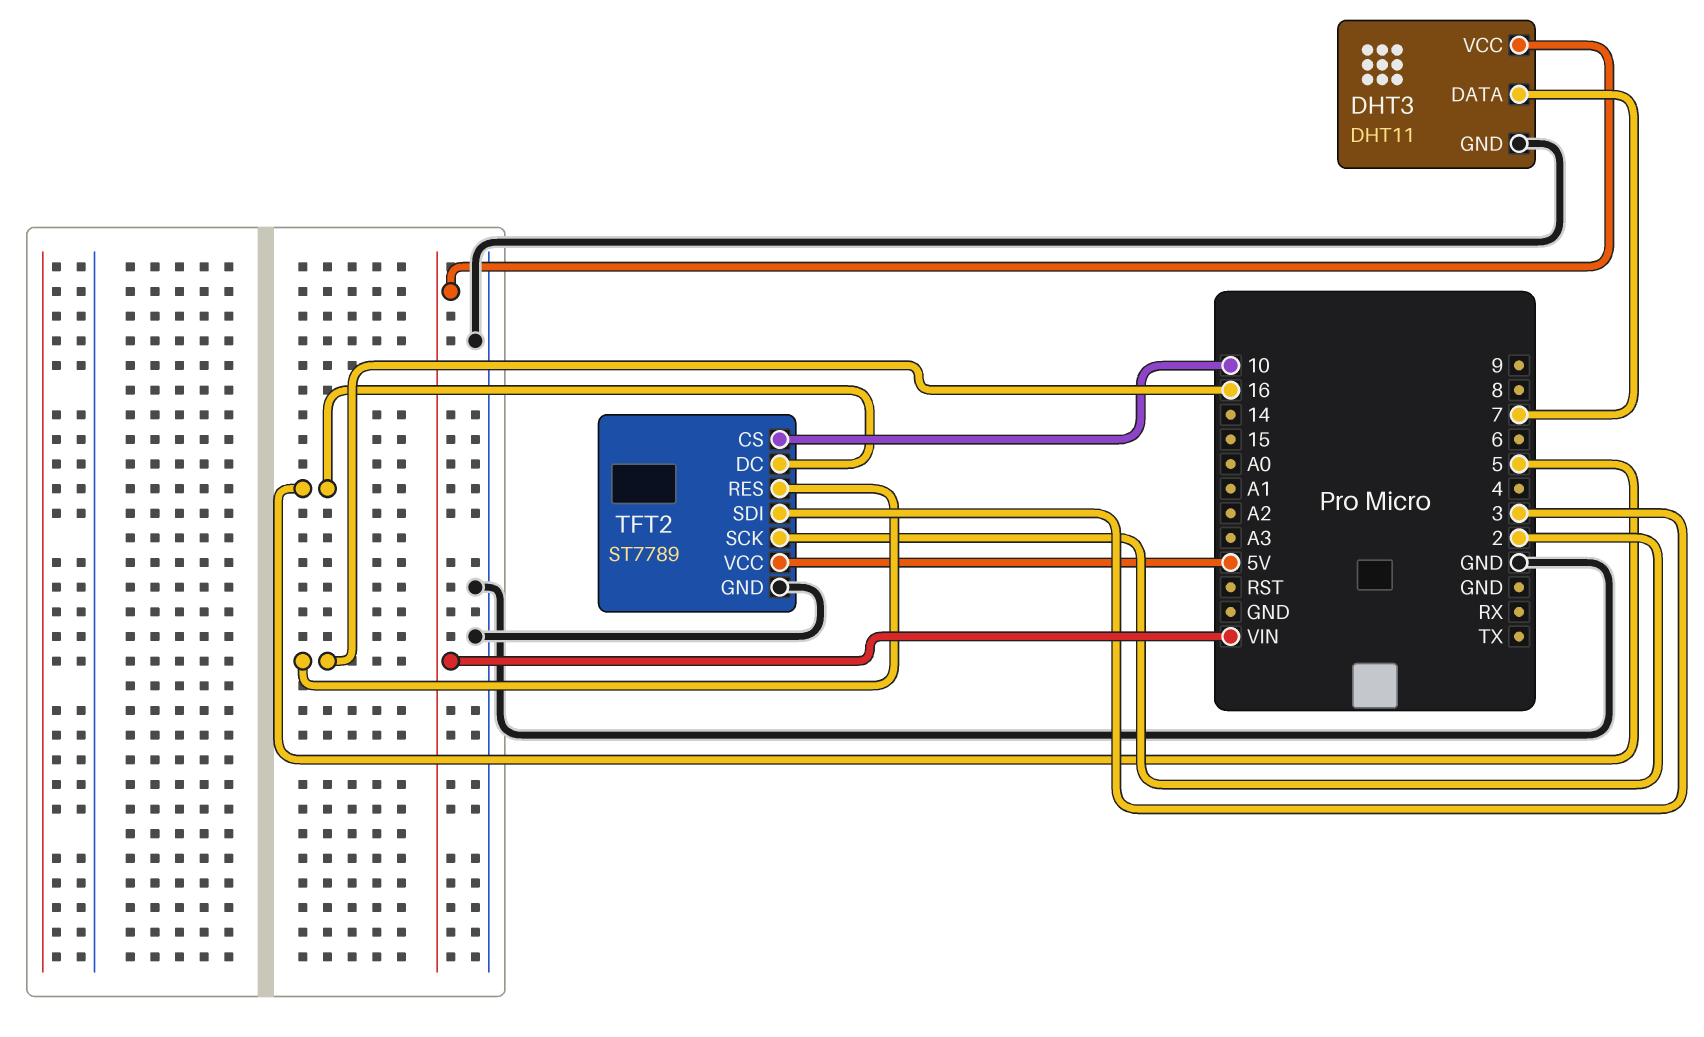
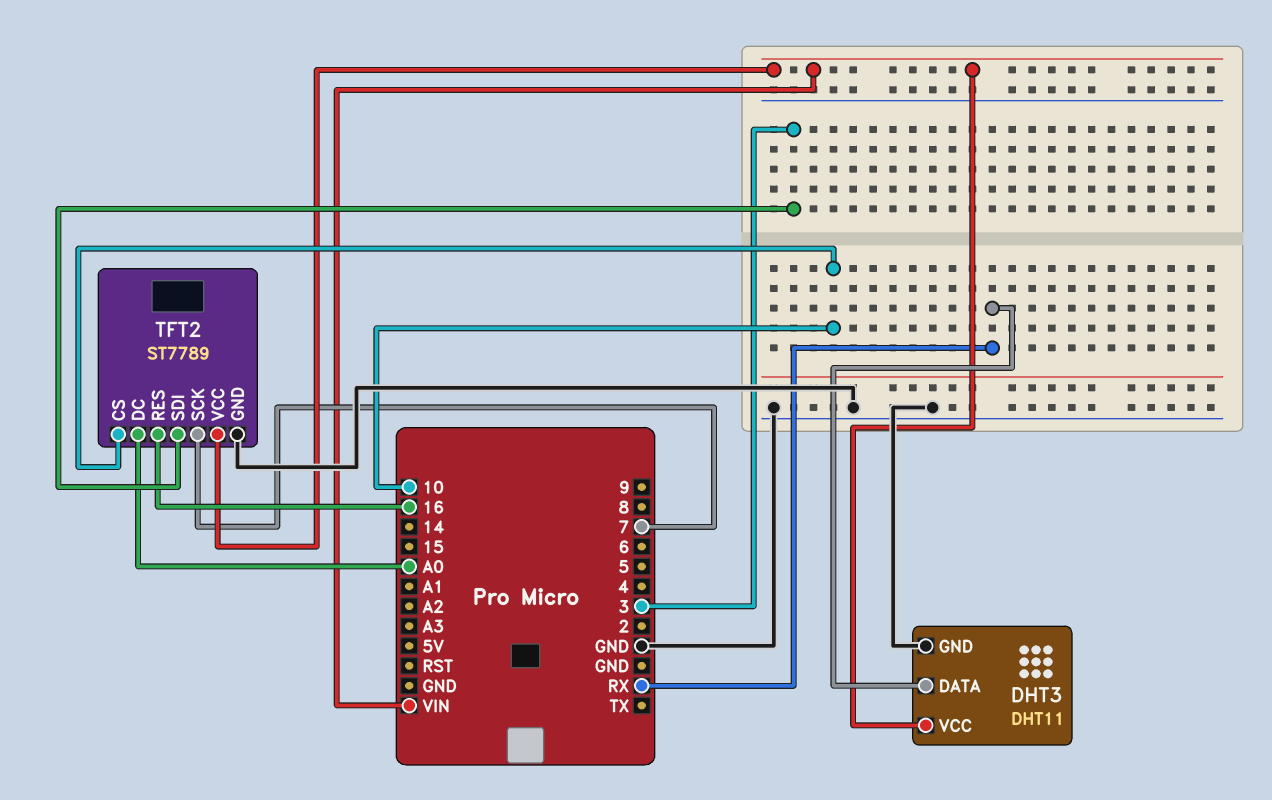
DHT3 pin DATA: 7 -> RX
TFT2 pin DC: 5 -> A0
TFT2 pin SCK: 2 -> 7
TFT2 pin VCC: 5V -> VIN

